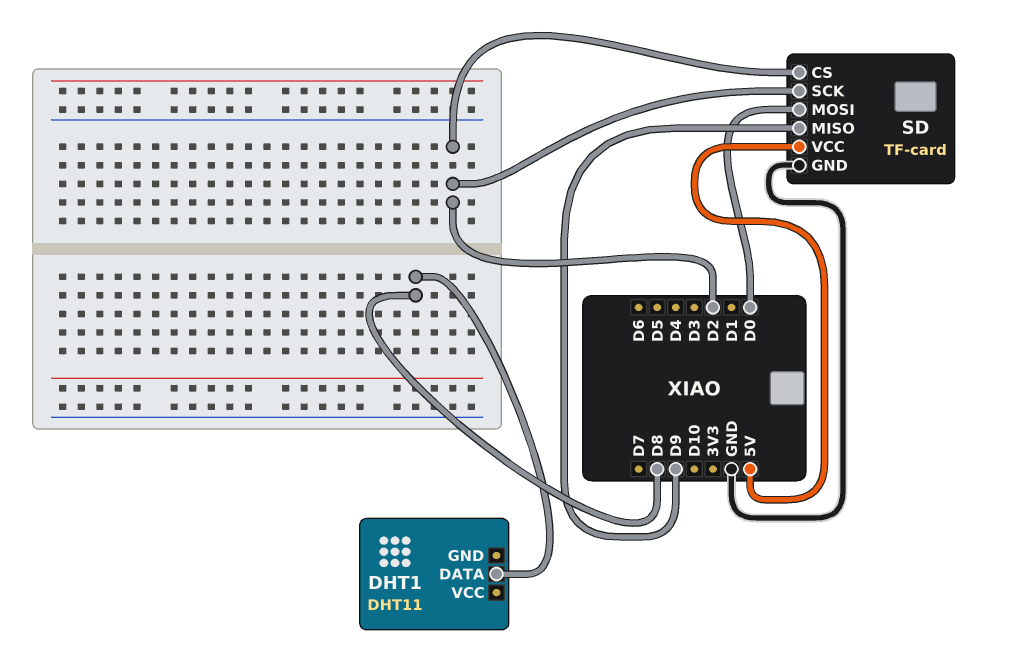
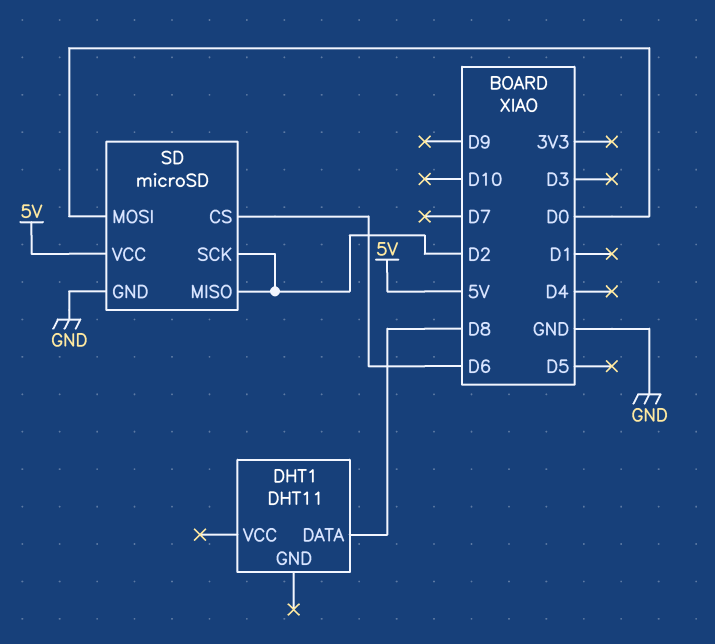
SD: TF-card -> microSD
SD pin CS: D2 -> D6
SD pin MISO: D9 -> D2

